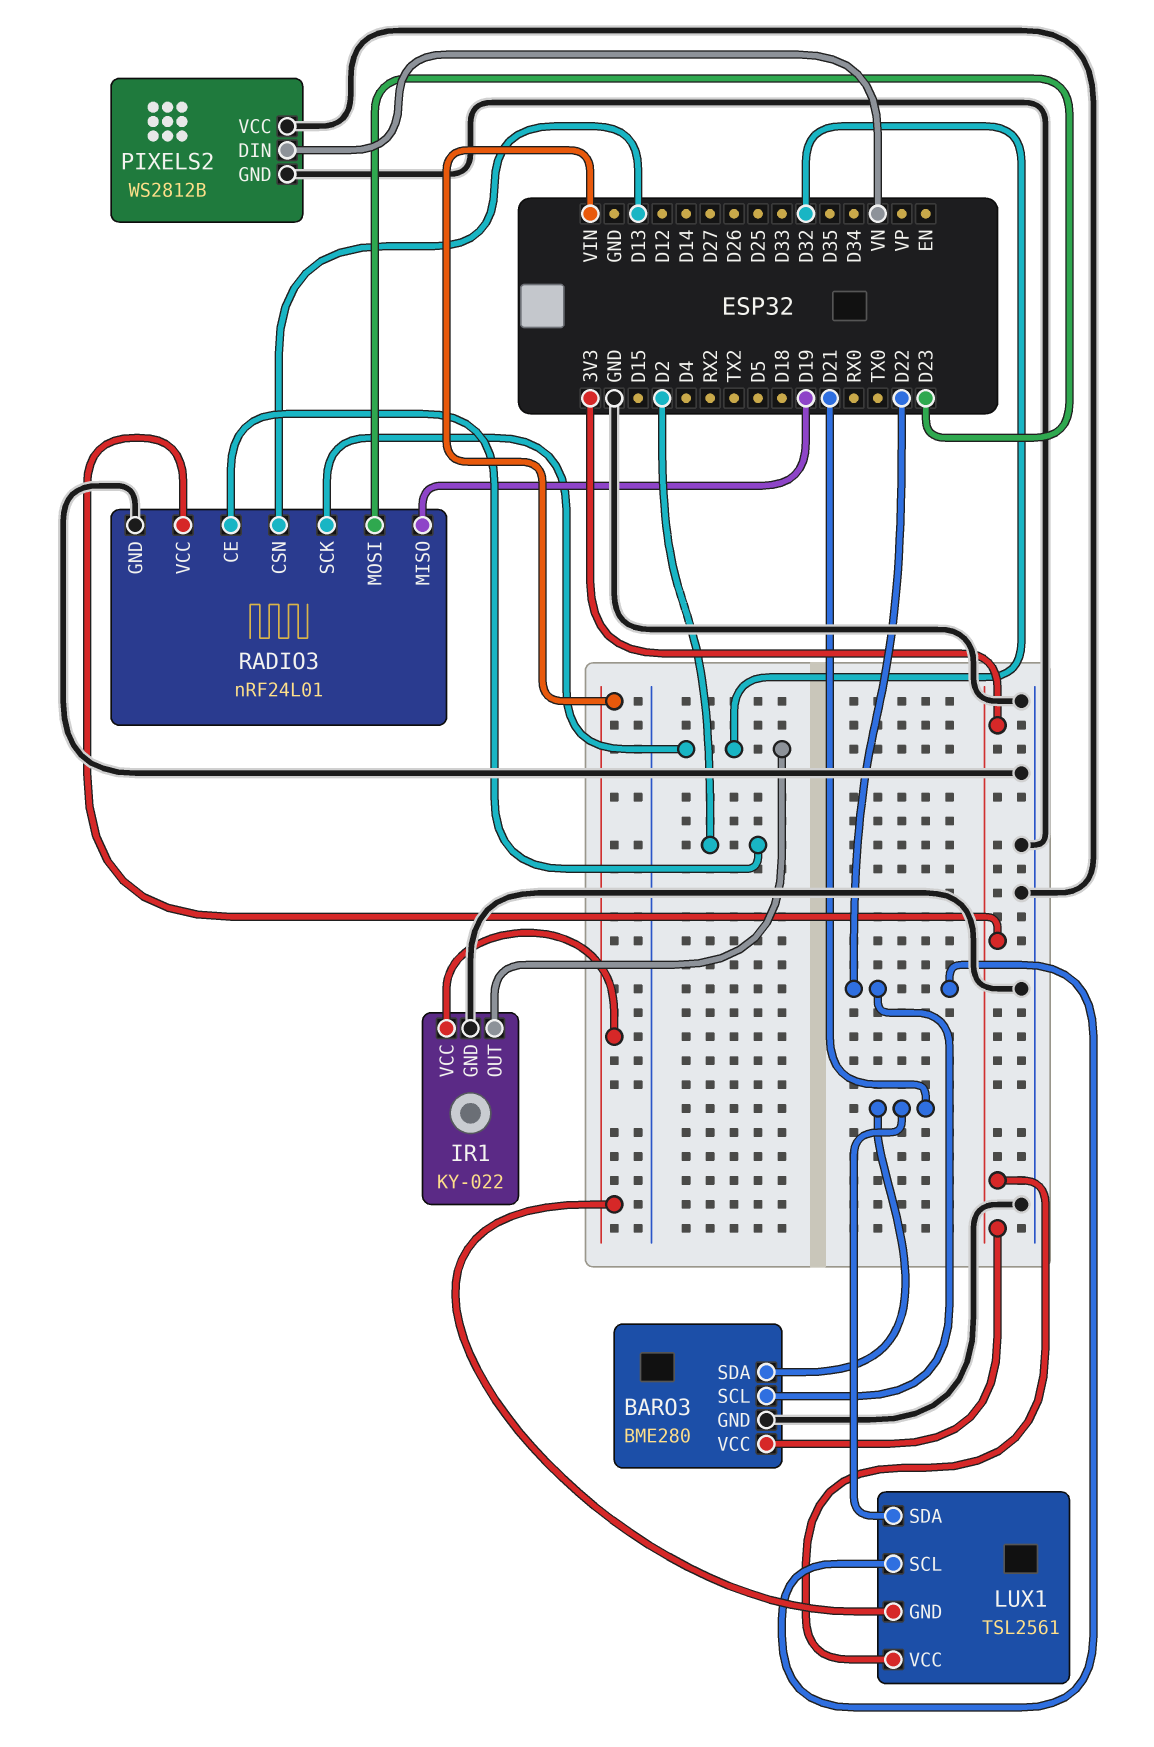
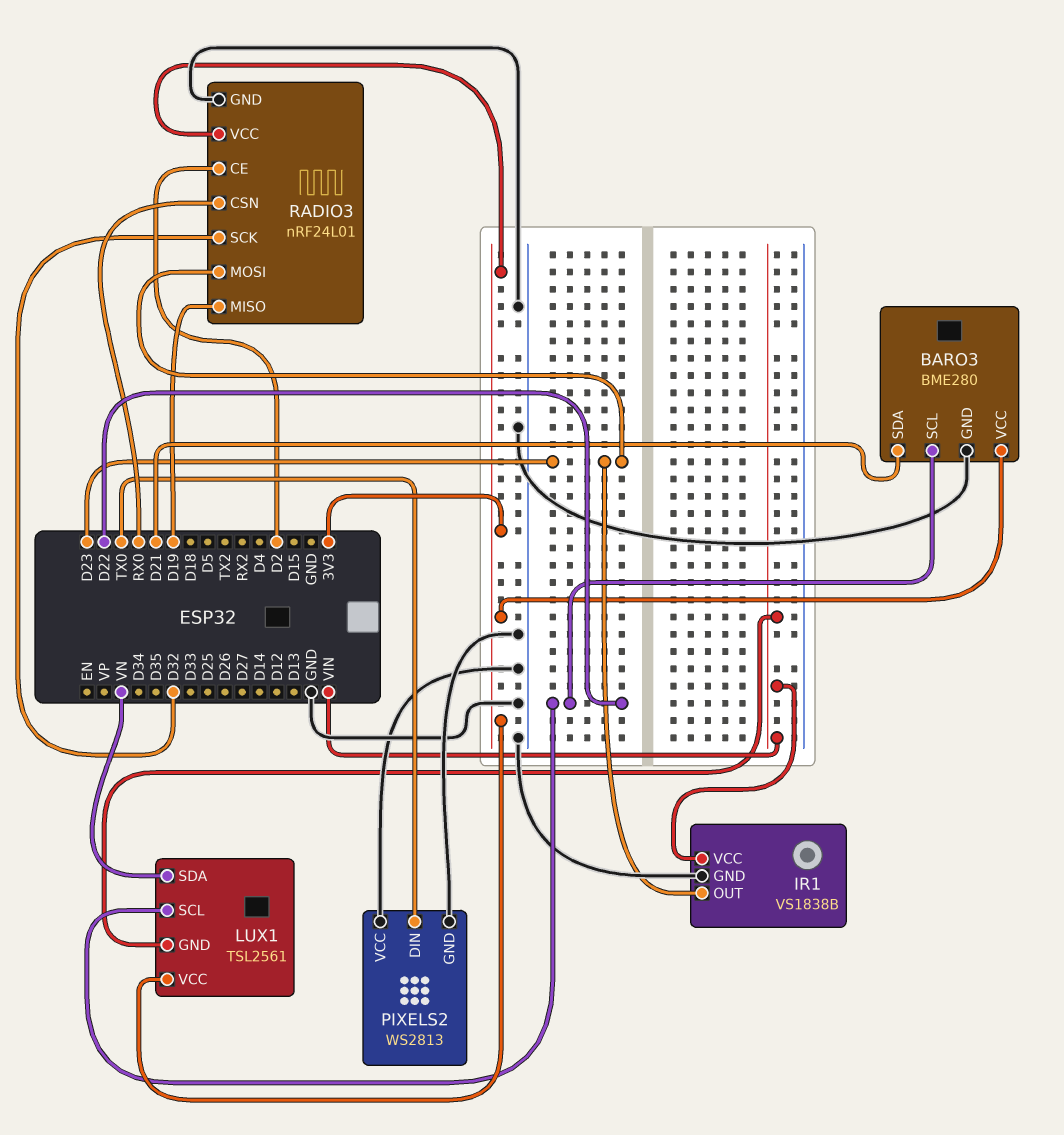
IR1: KY-022 -> VS1838B
IR1 pin OUT: D32 -> D23
LUX1 pin SDA: D21 -> VN
PIXELS2: WS2812B -> WS2813
PIXELS2 pin DIN: VN -> TX0
RADIO3 pin CSN: D13 -> RX0

